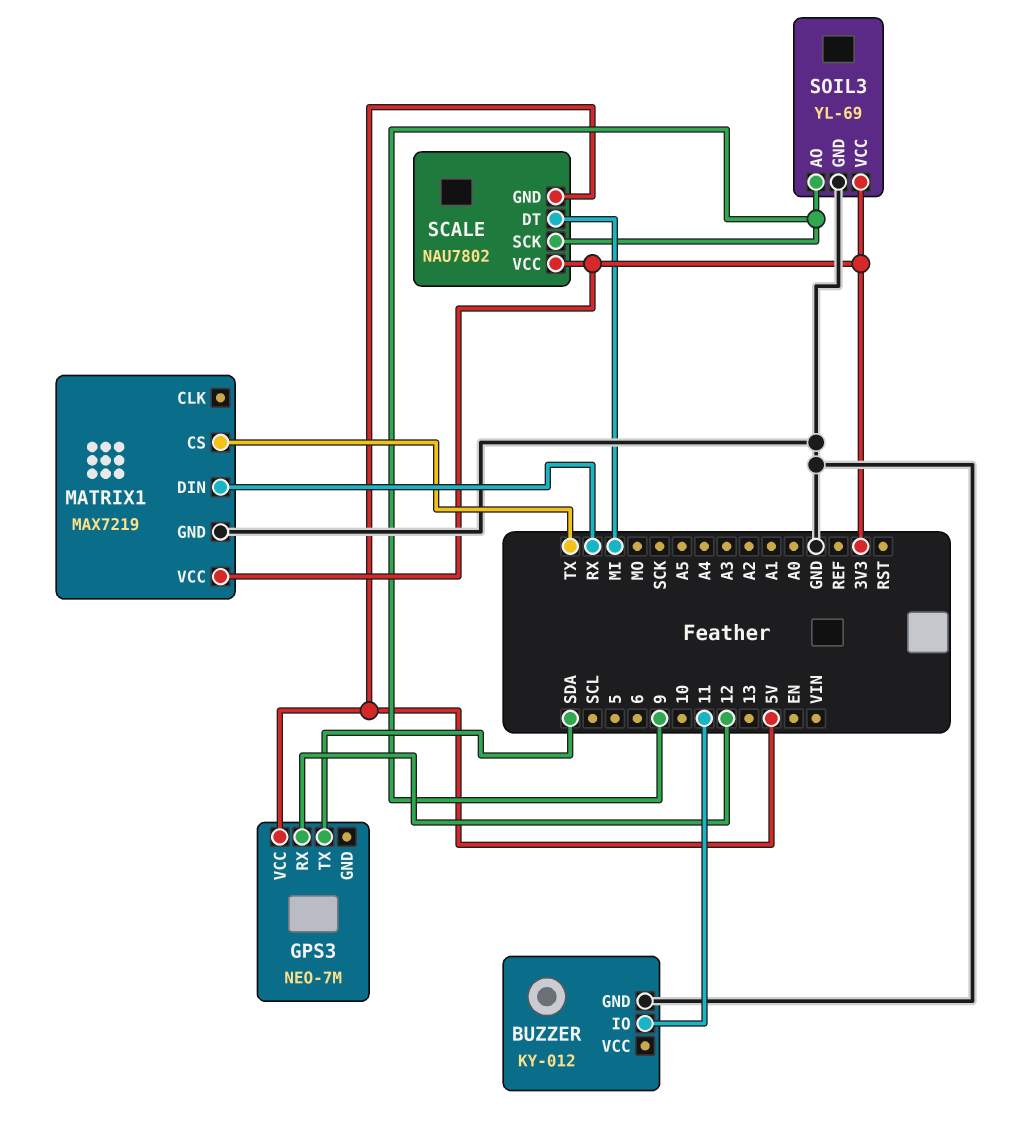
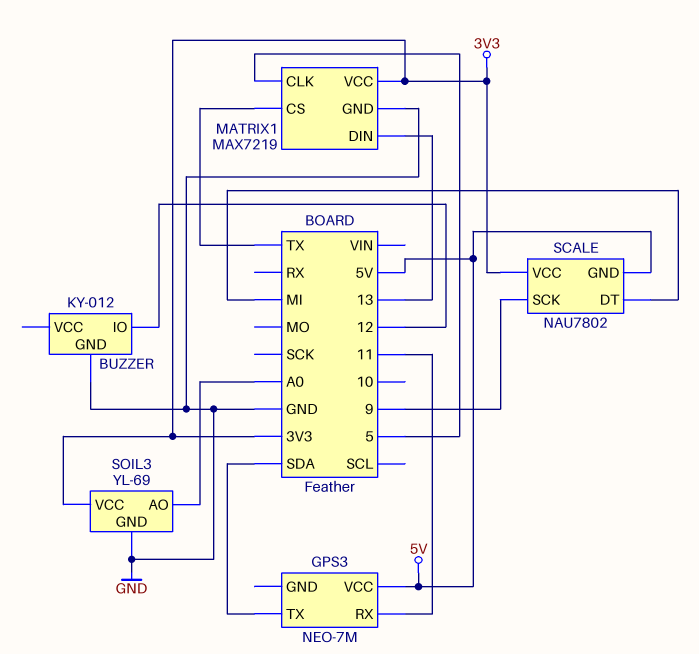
BUZZER pin IO: 11 -> 12
GPS3 pin RX: 12 -> 11
MATRIX1 pin CLK: none -> 5
MATRIX1 pin DIN: RX -> 13
SOIL3 pin AO: 9 -> A0

